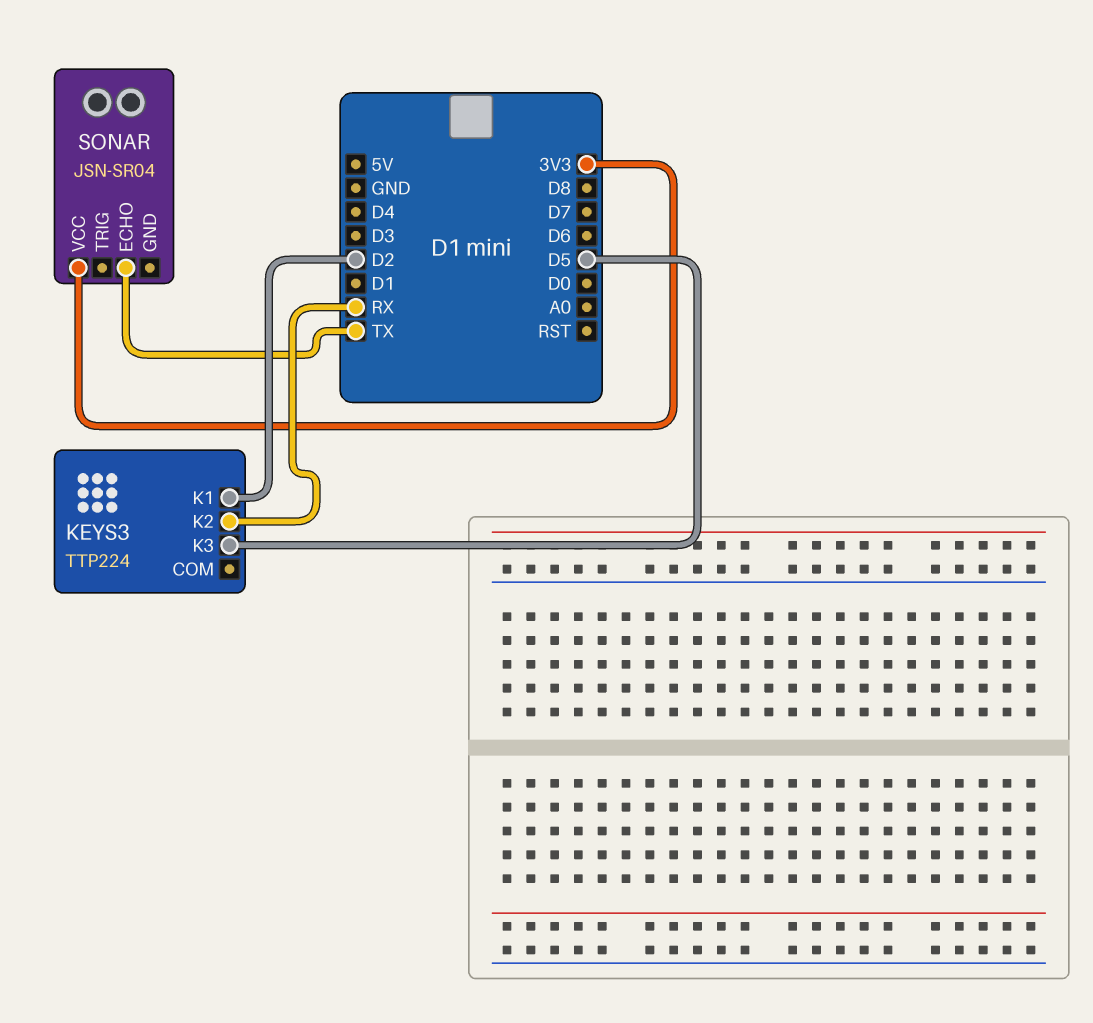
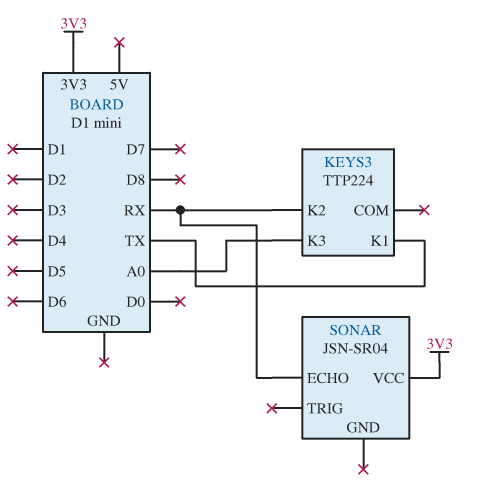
KEYS3 pin K1: D2 -> TX
KEYS3 pin K3: D5 -> A0
SONAR pin ECHO: TX -> RX

